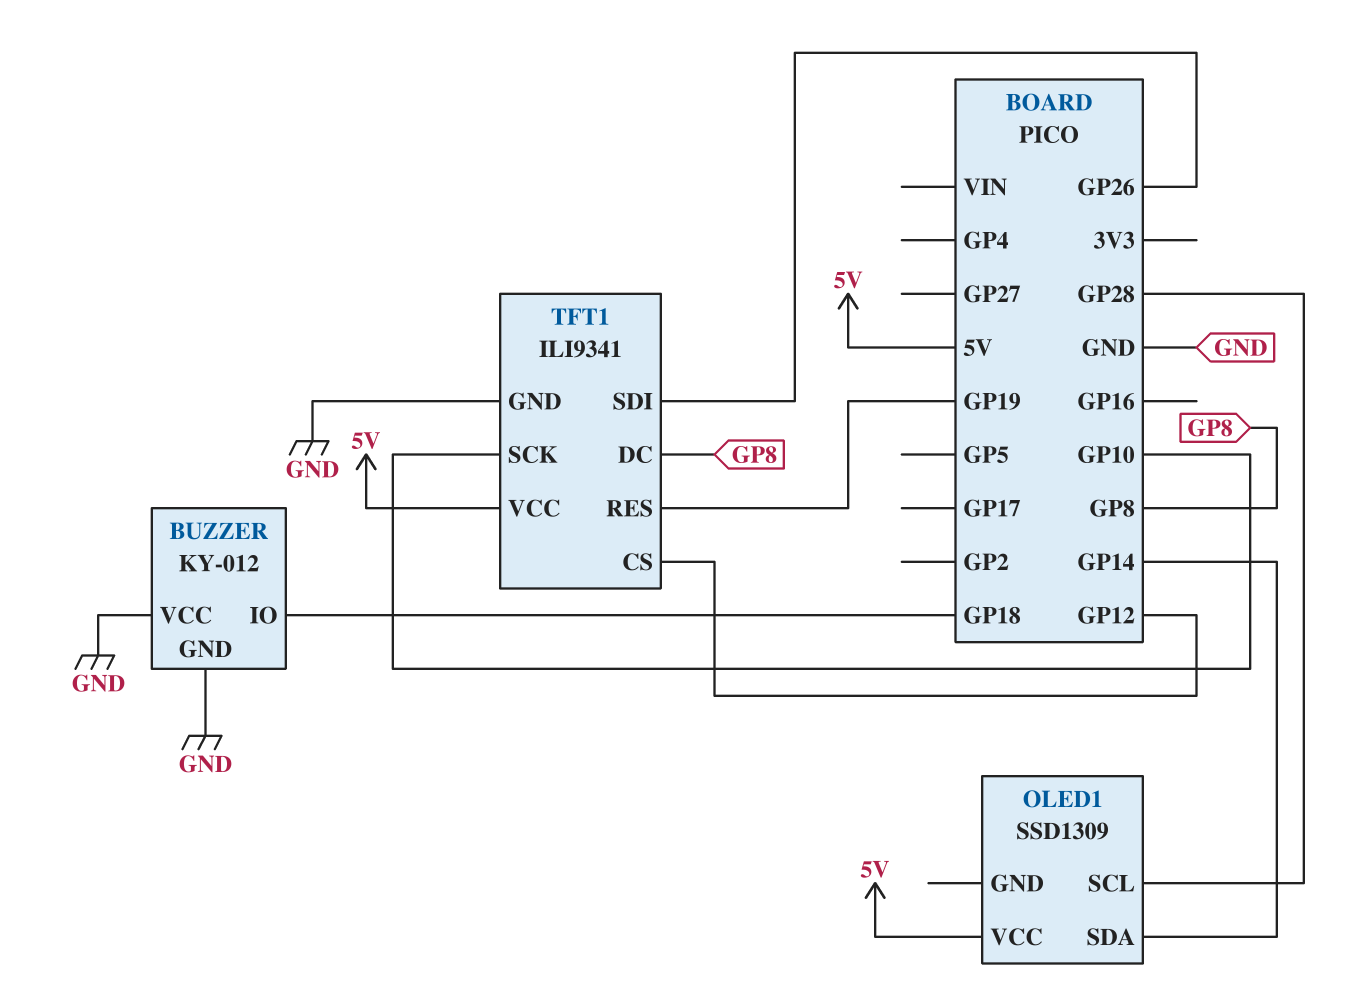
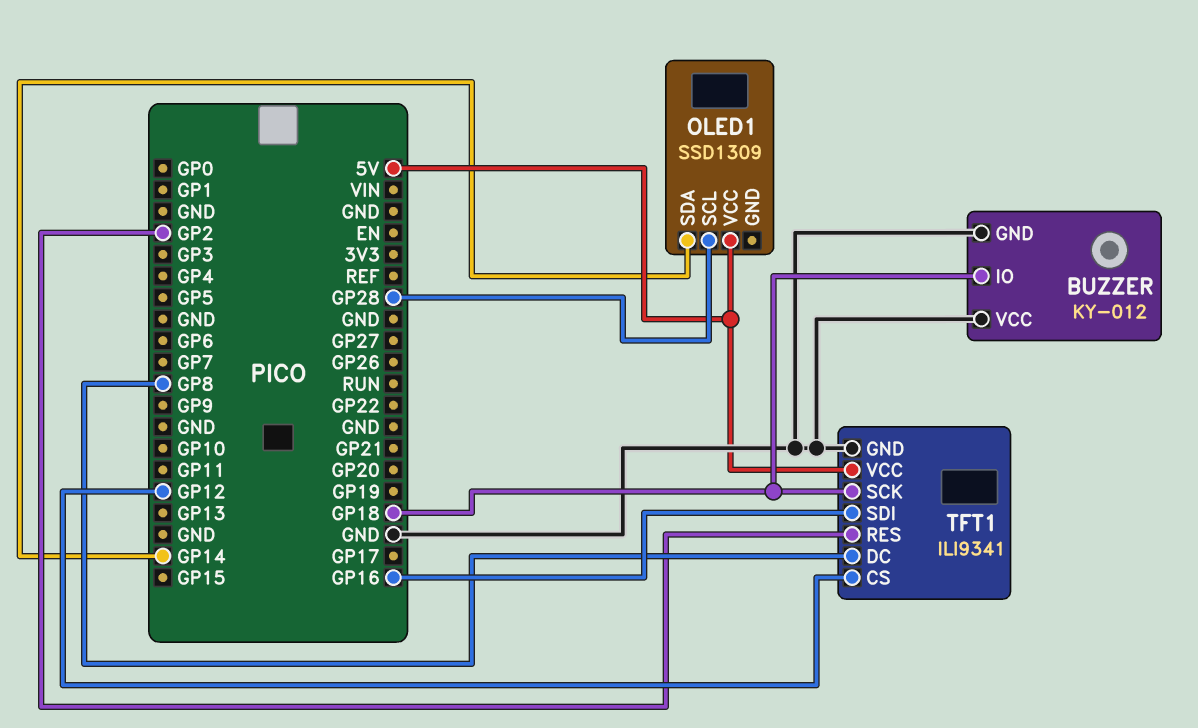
TFT1 pin RES: GP19 -> GP2
TFT1 pin SCK: GP10 -> GP18
TFT1 pin SDI: GP26 -> GP16

